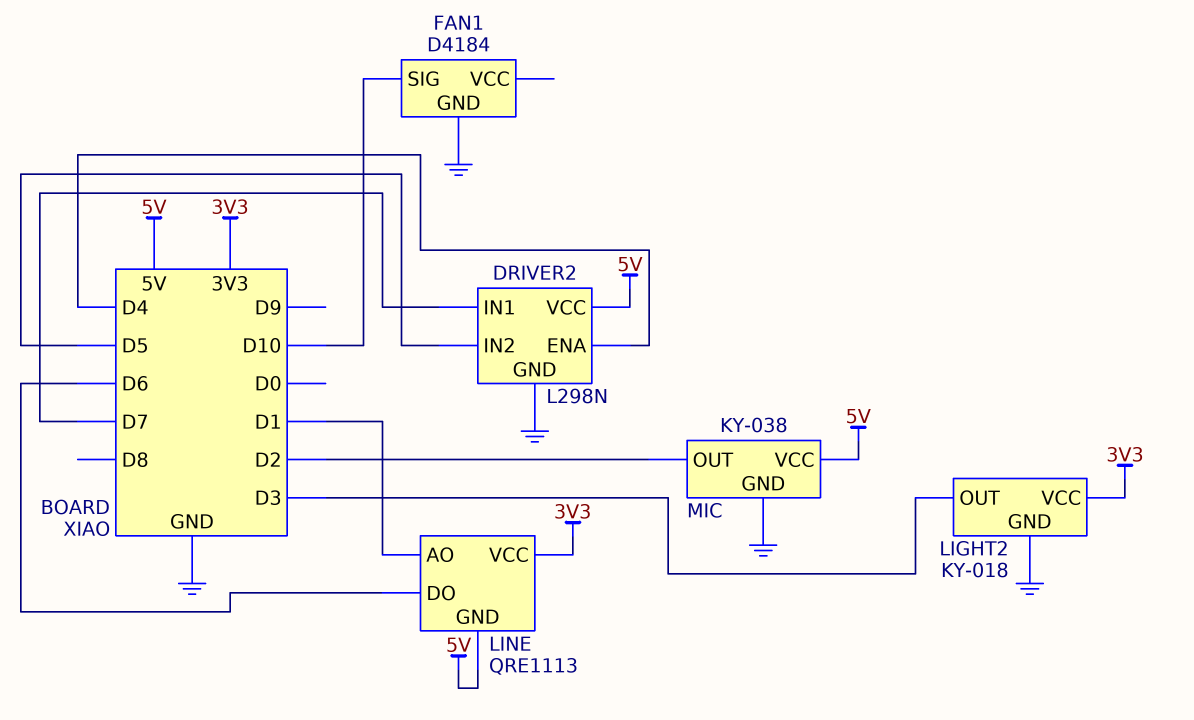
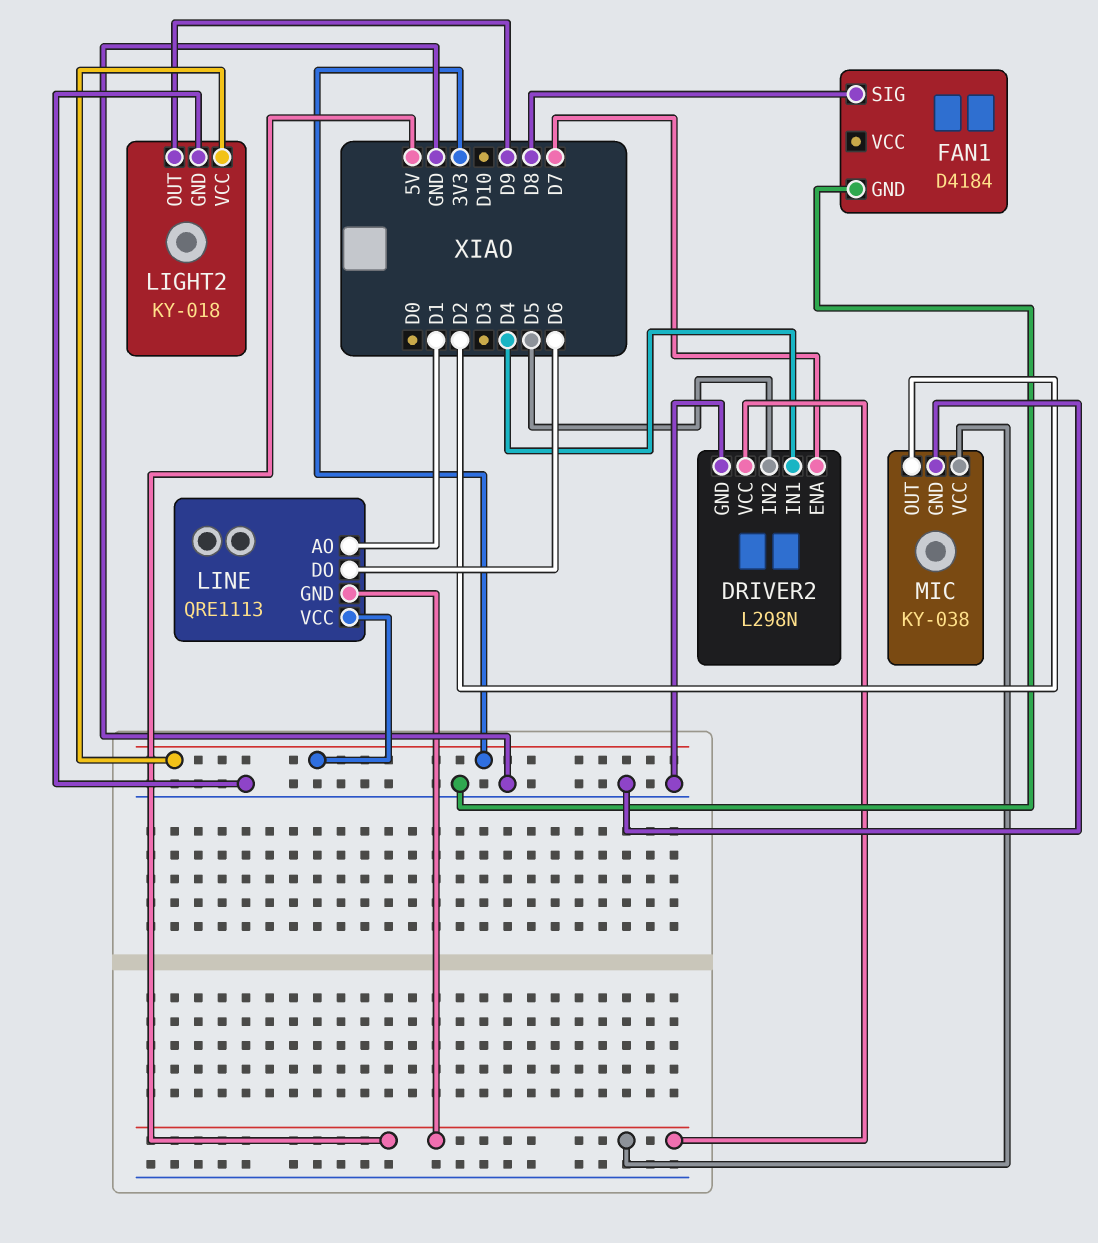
DRIVER2 pin ENA: D4 -> D7
DRIVER2 pin IN1: D7 -> D4
FAN1 pin SIG: D10 -> D8
LIGHT2 pin OUT: D3 -> D9

